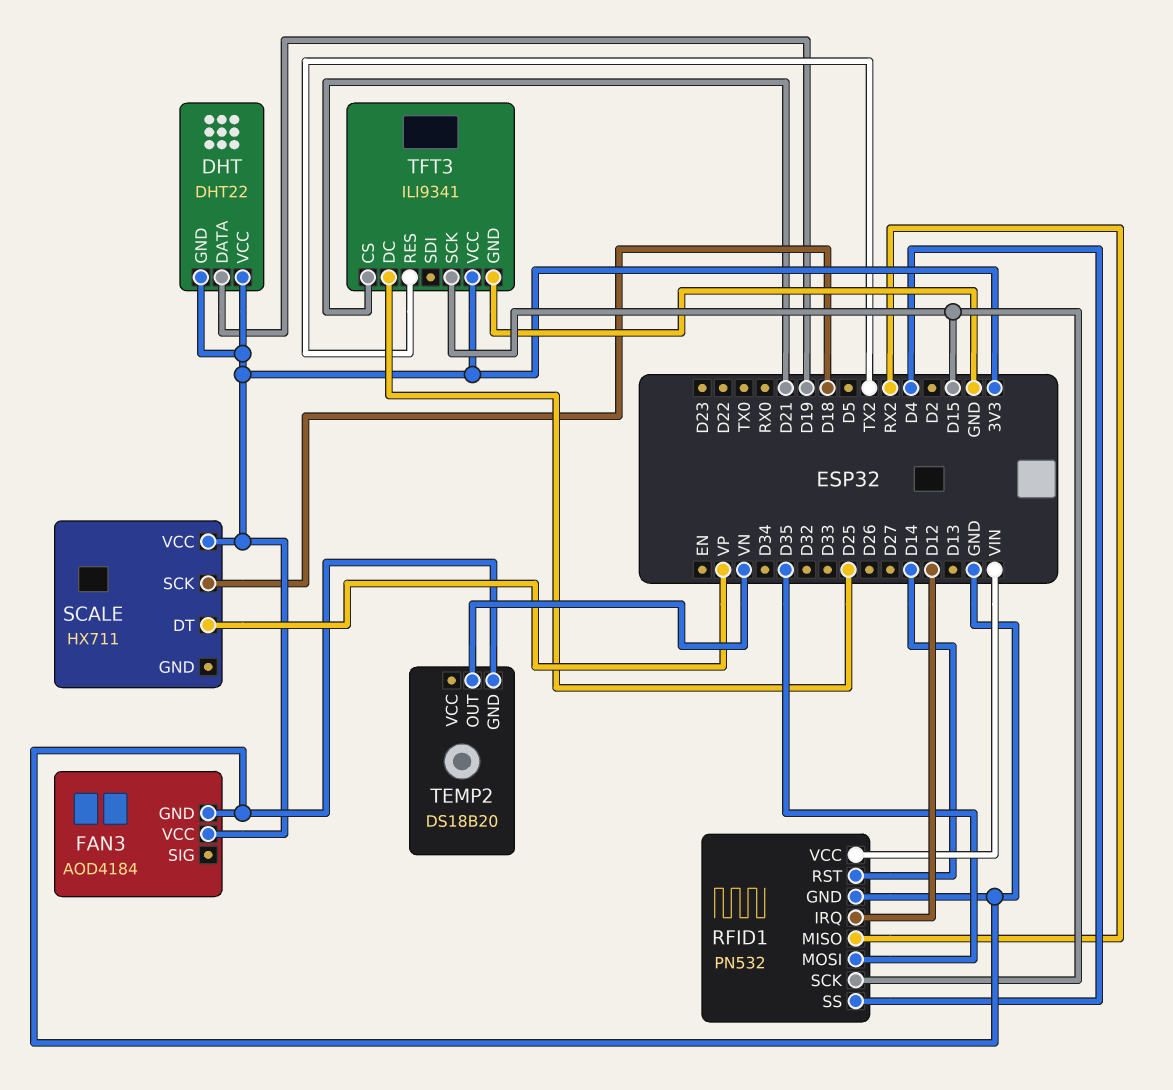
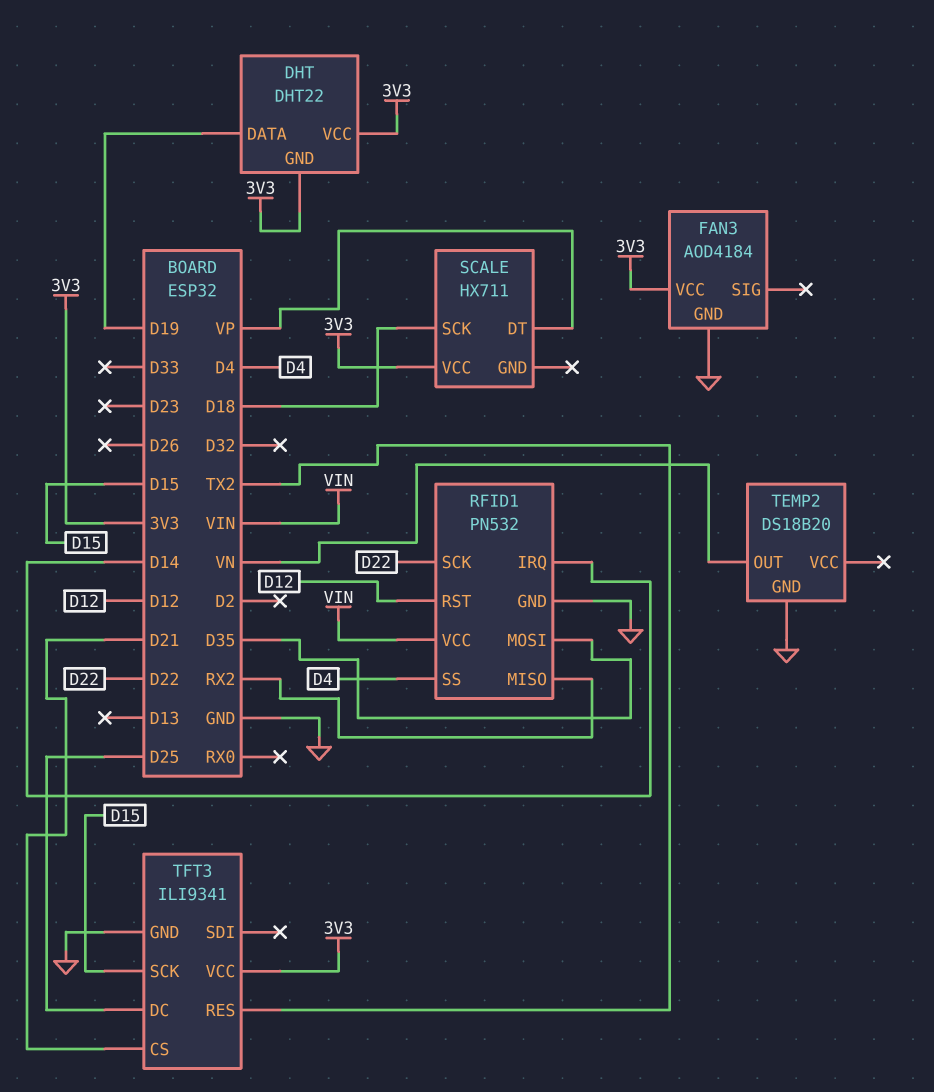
RFID1 pin IRQ: D12 -> D14
RFID1 pin RST: D14 -> D12
RFID1 pin SCK: D15 -> D22

